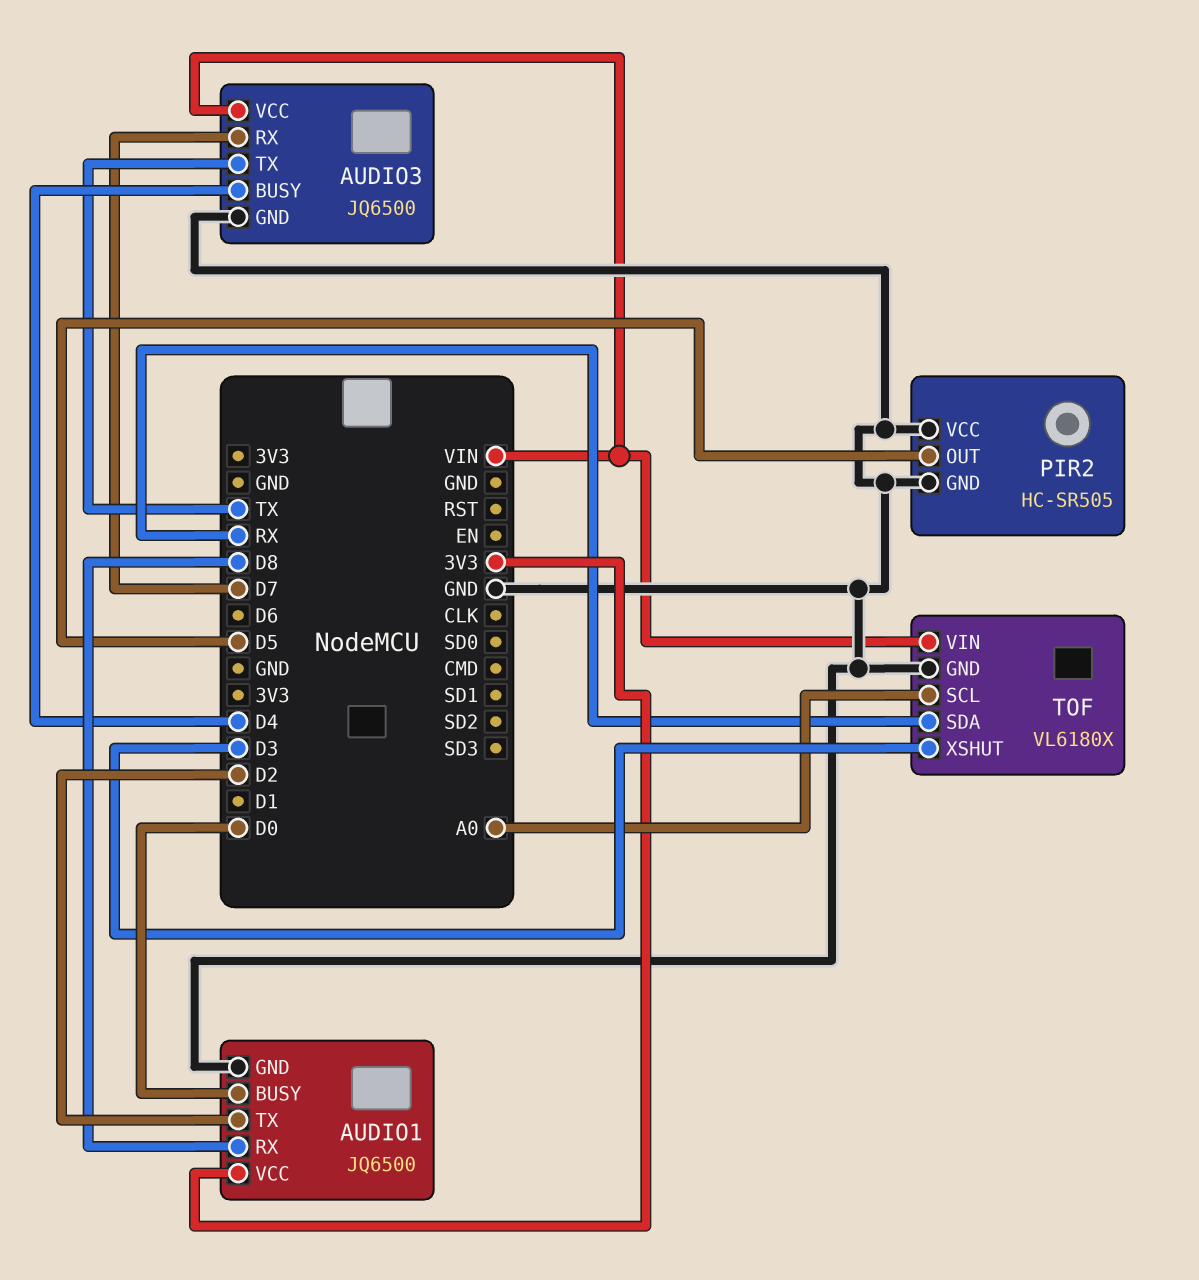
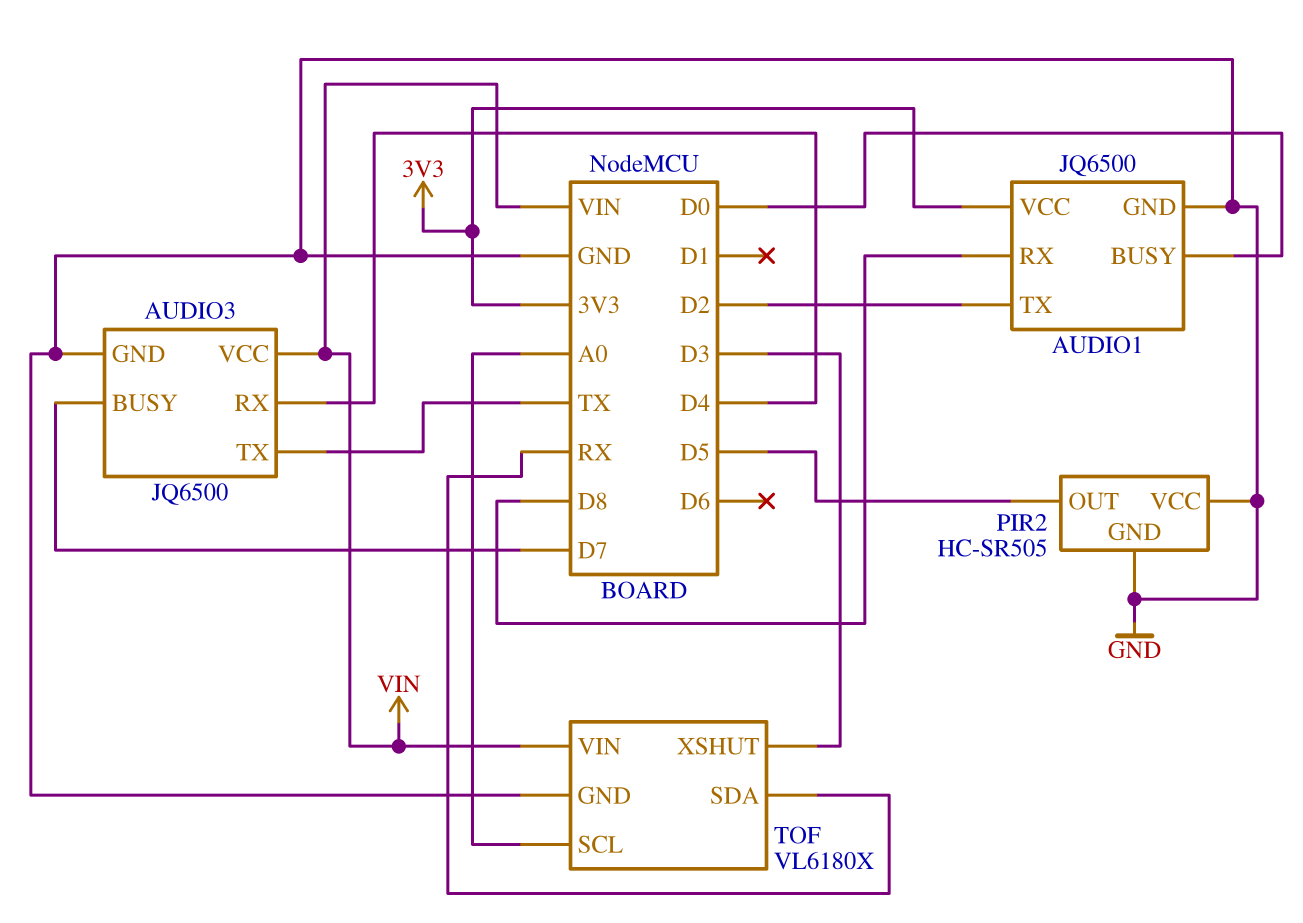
AUDIO3 pin BUSY: D4 -> D7
AUDIO3 pin RX: D7 -> D4

